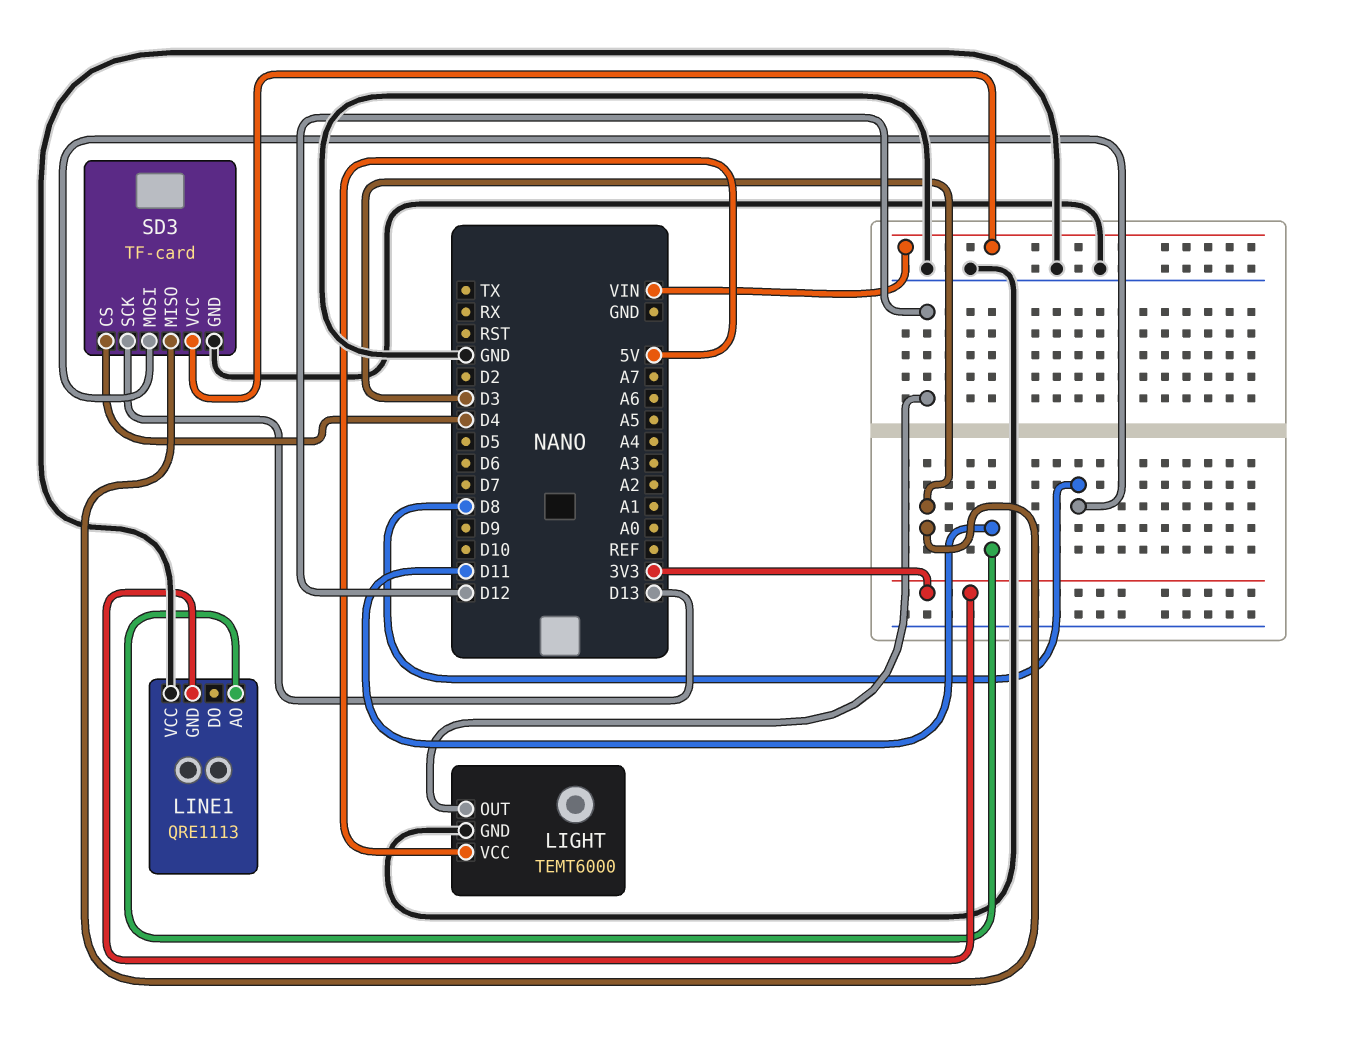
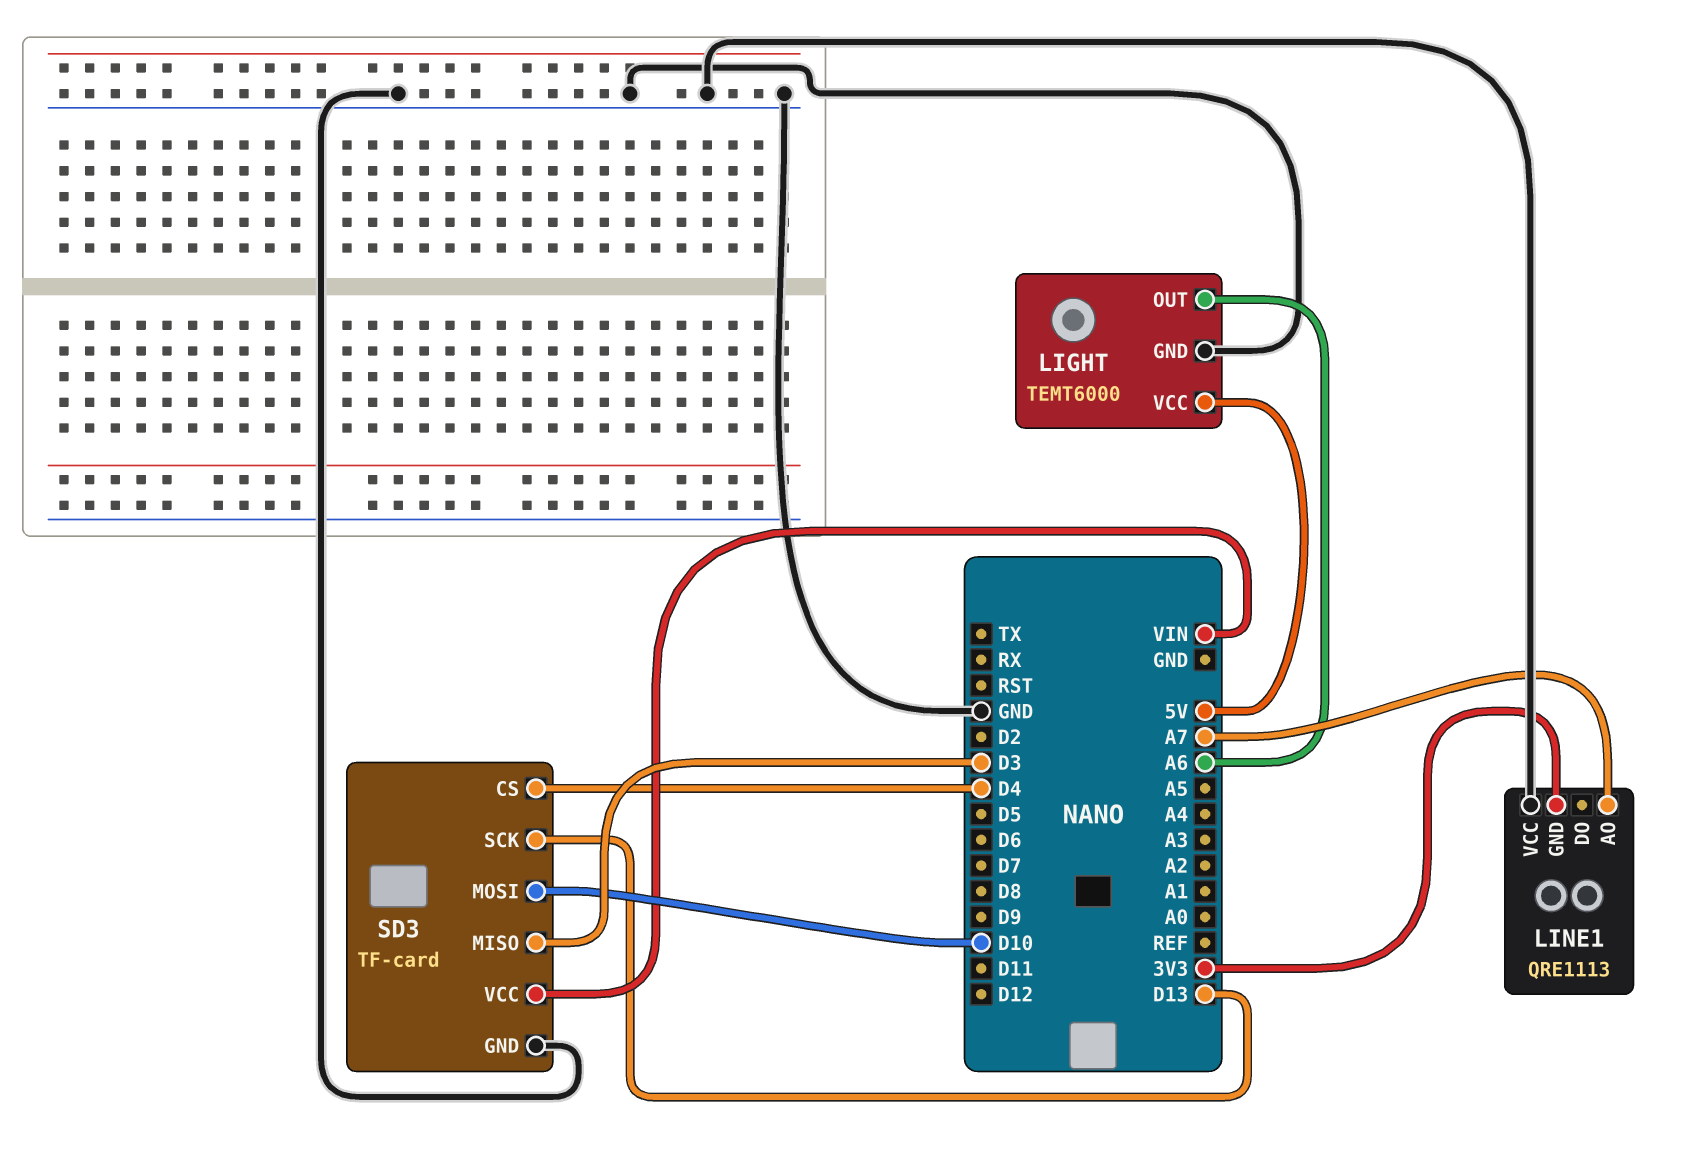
LIGHT pin OUT: D12 -> A6
LINE1 pin AO: D11 -> A7
SD3 pin MOSI: D8 -> D10

